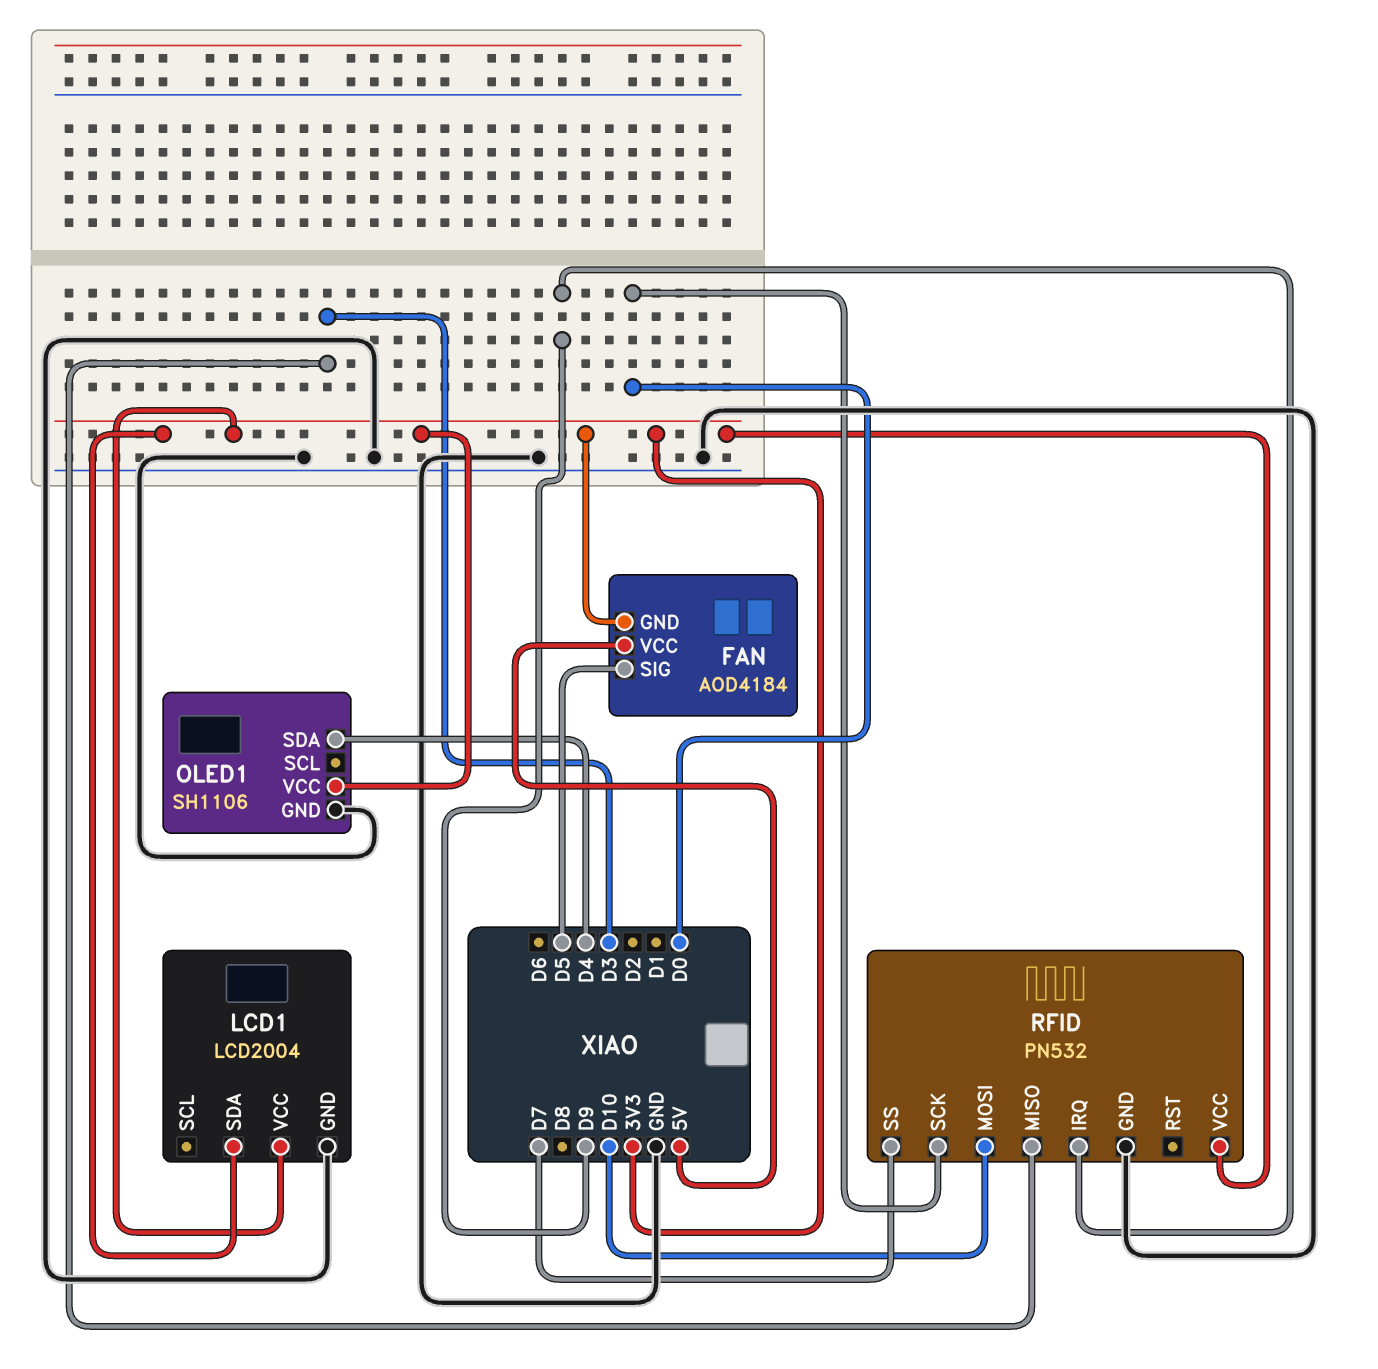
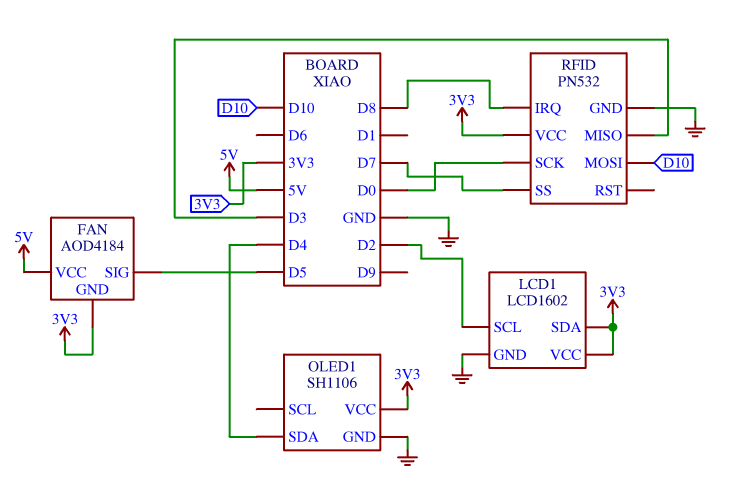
LCD1: LCD2004 -> LCD1602
LCD1 pin SCL: none -> D2
RFID pin IRQ: D9 -> D8

